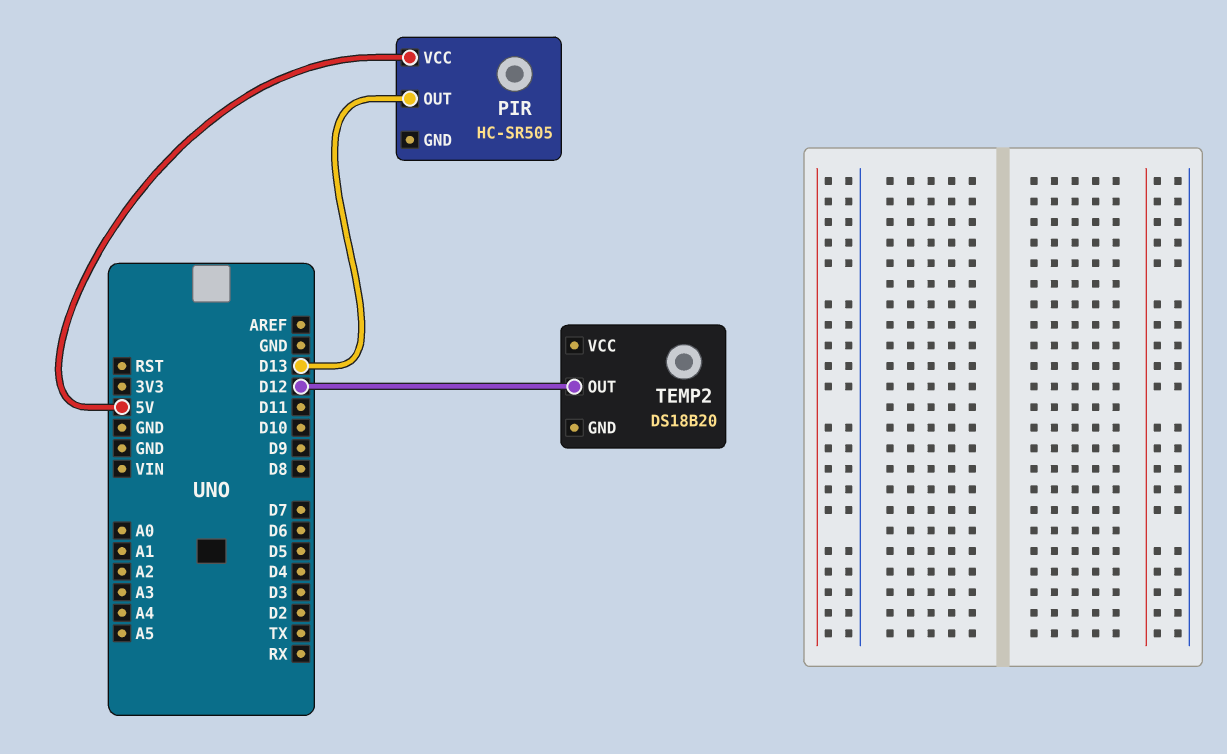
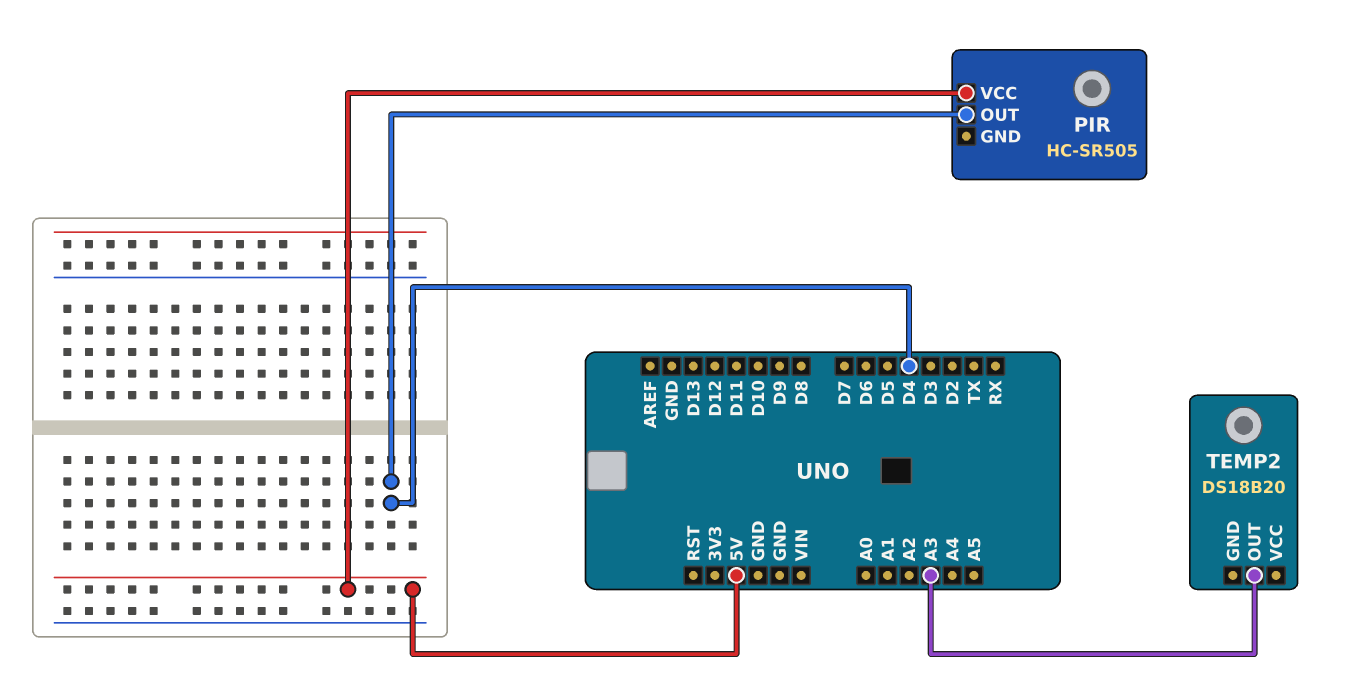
PIR pin OUT: D13 -> D4
TEMP2 pin OUT: D12 -> A3

